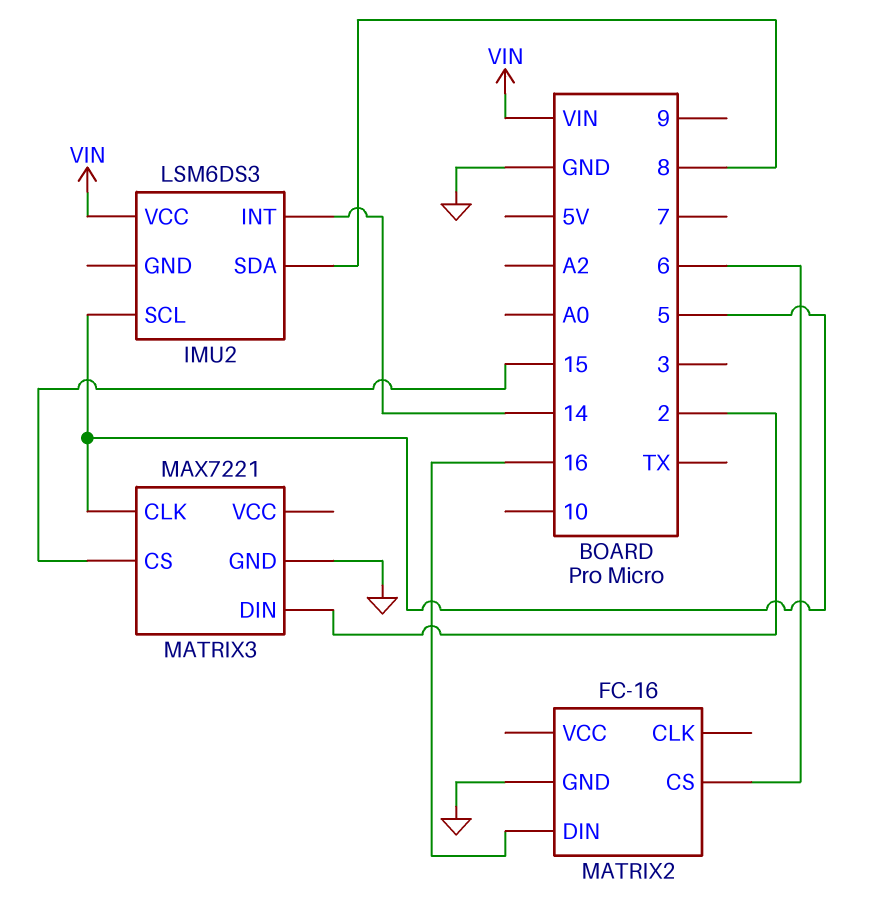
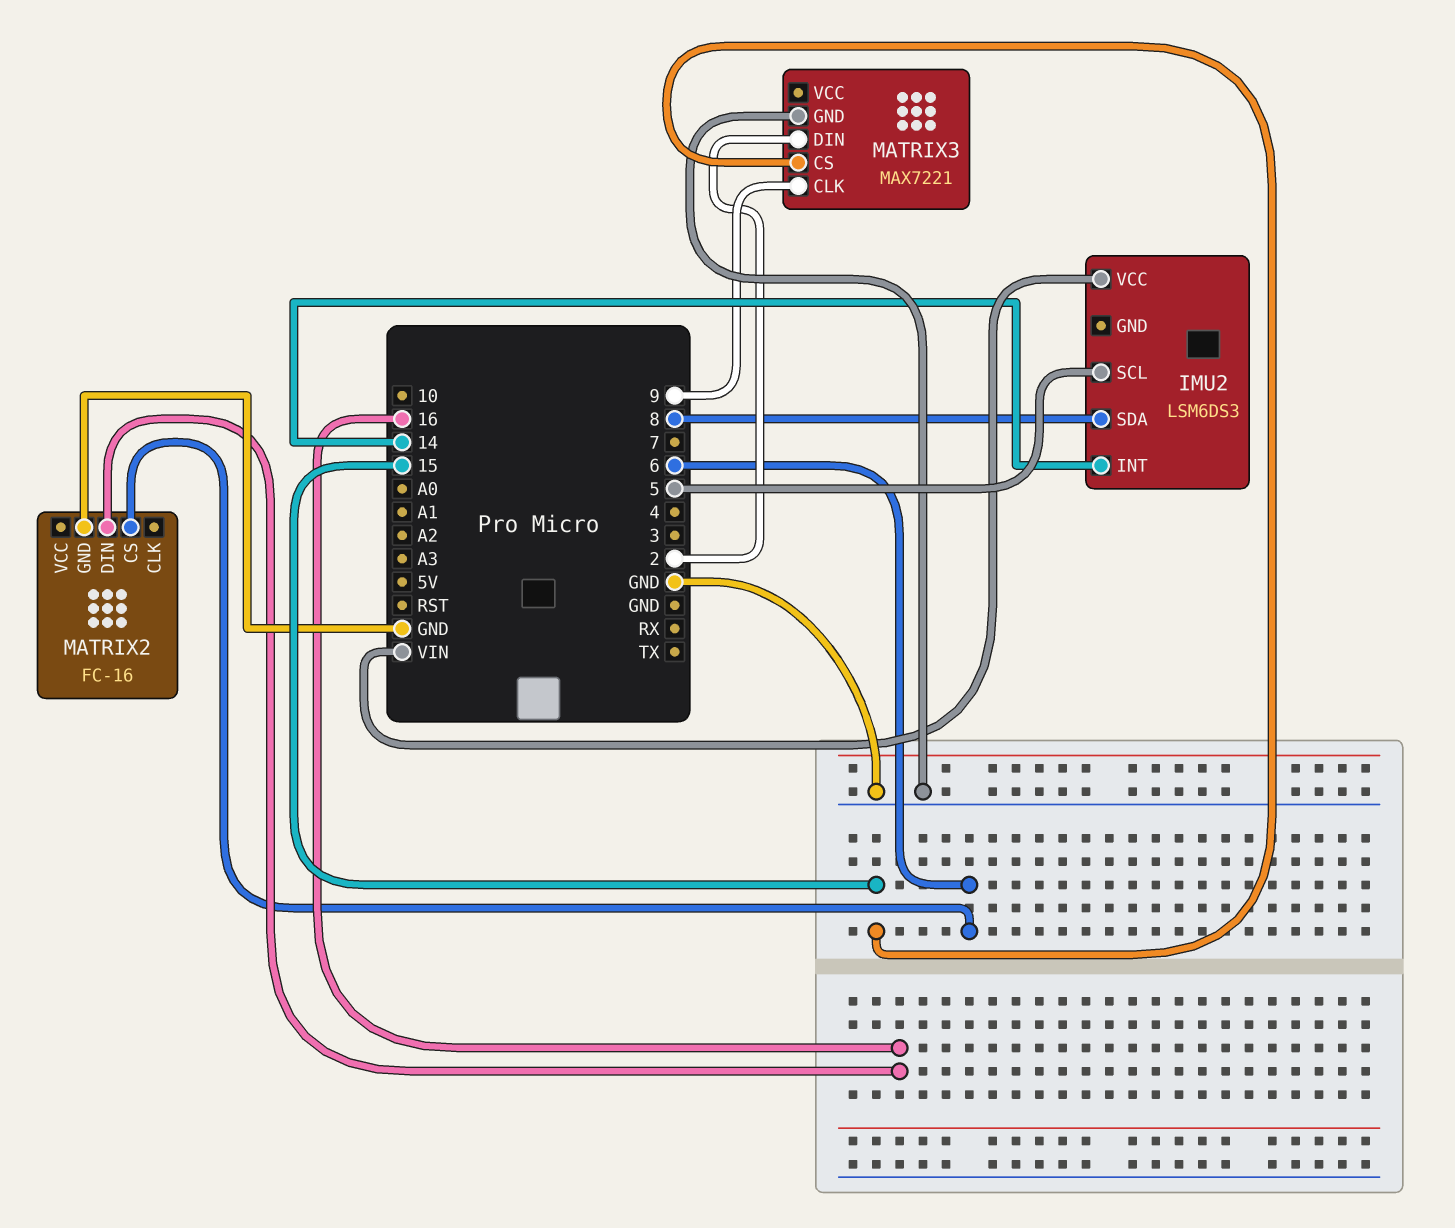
MATRIX3 pin CLK: 5 -> 9

